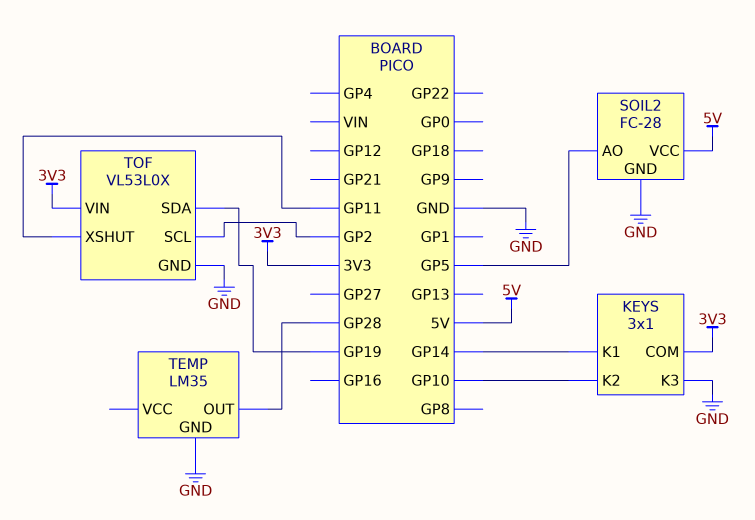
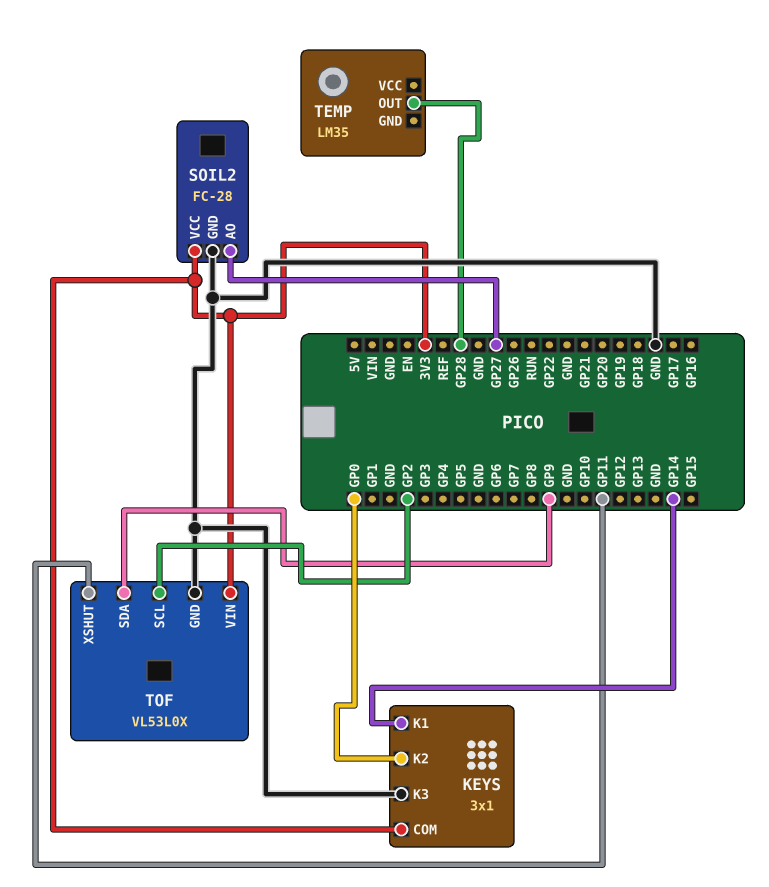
KEYS pin K2: GP10 -> GP0
SOIL2 pin AO: GP5 -> GP27
SOIL2 pin VCC: 5V -> 3V3
TEMP pin GND: GND -> none
TOF pin SDA: GP19 -> GP9

